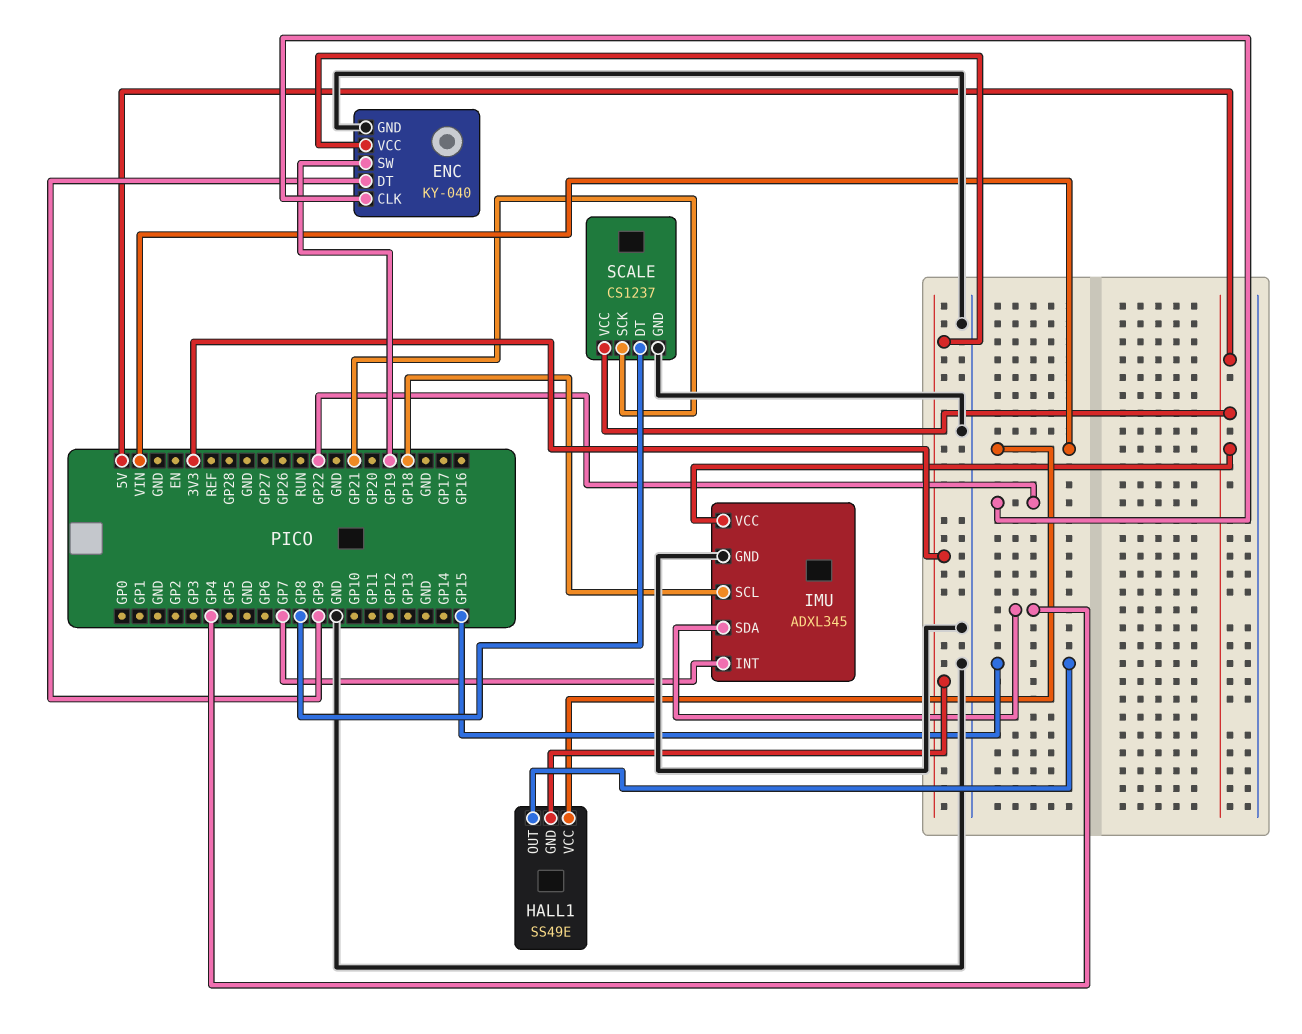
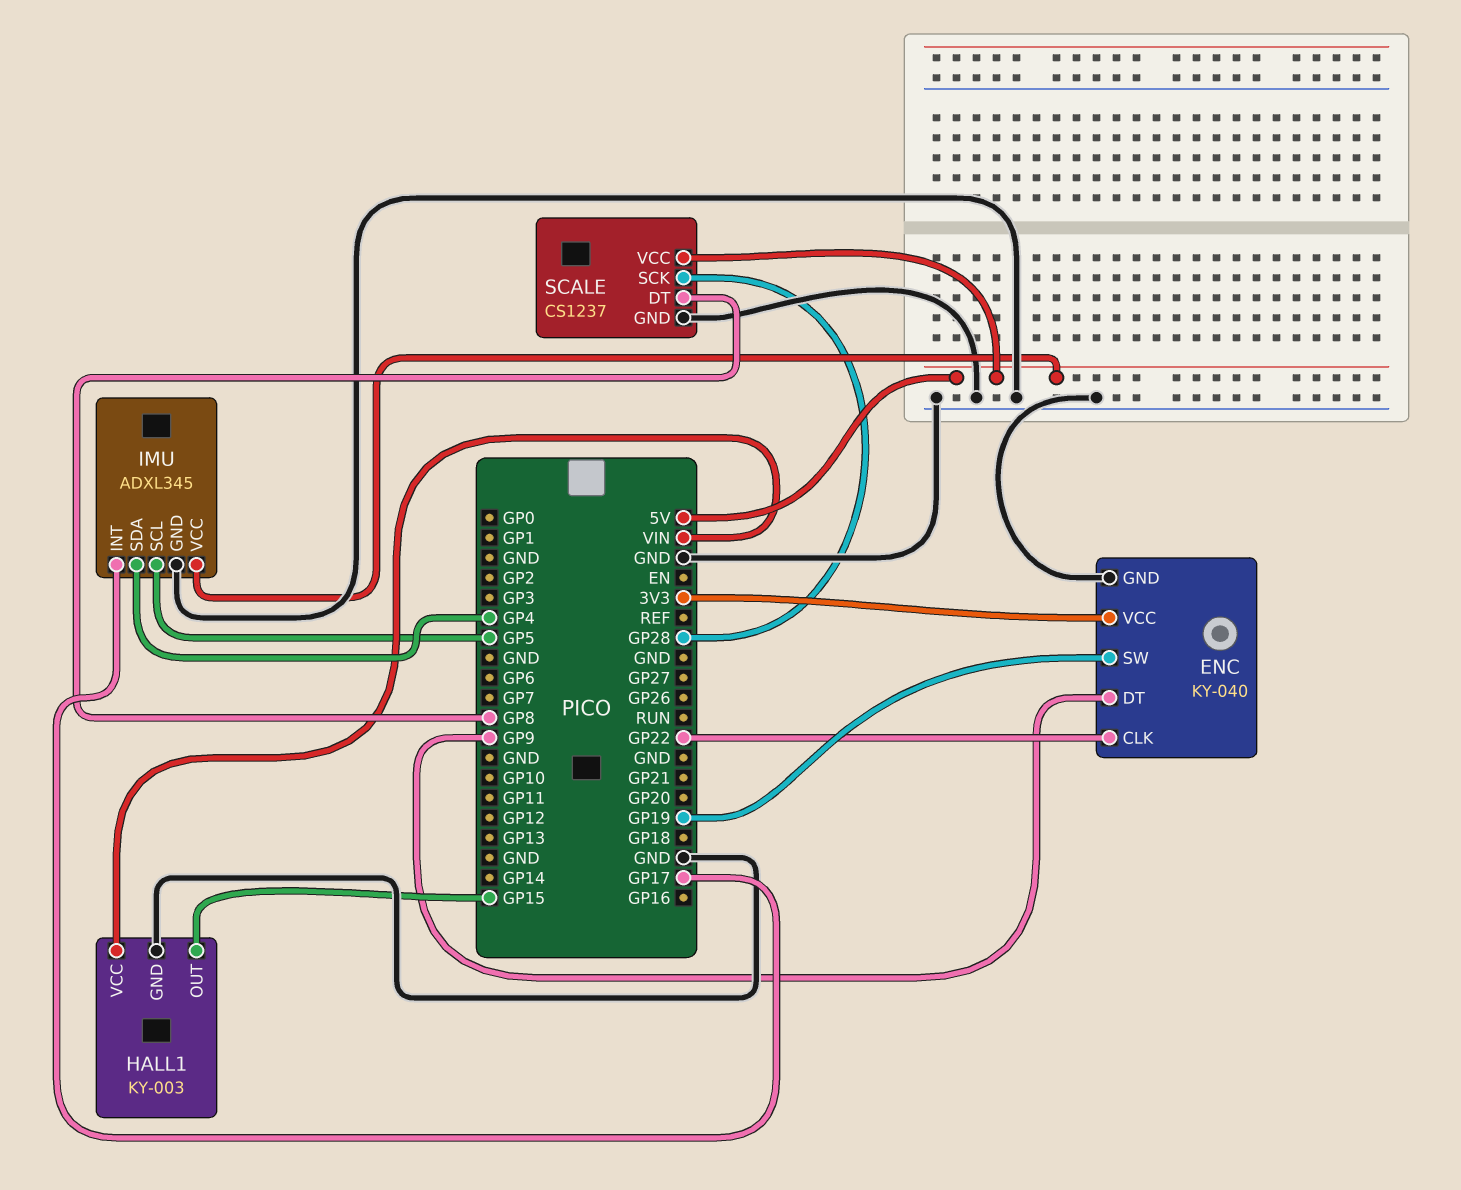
HALL1: SS49E -> KY-003
HALL1 pin GND: 3V3 -> GND
IMU pin INT: GP7 -> GP17
IMU pin SCL: GP18 -> GP5
SCALE pin SCK: GP21 -> GP28

